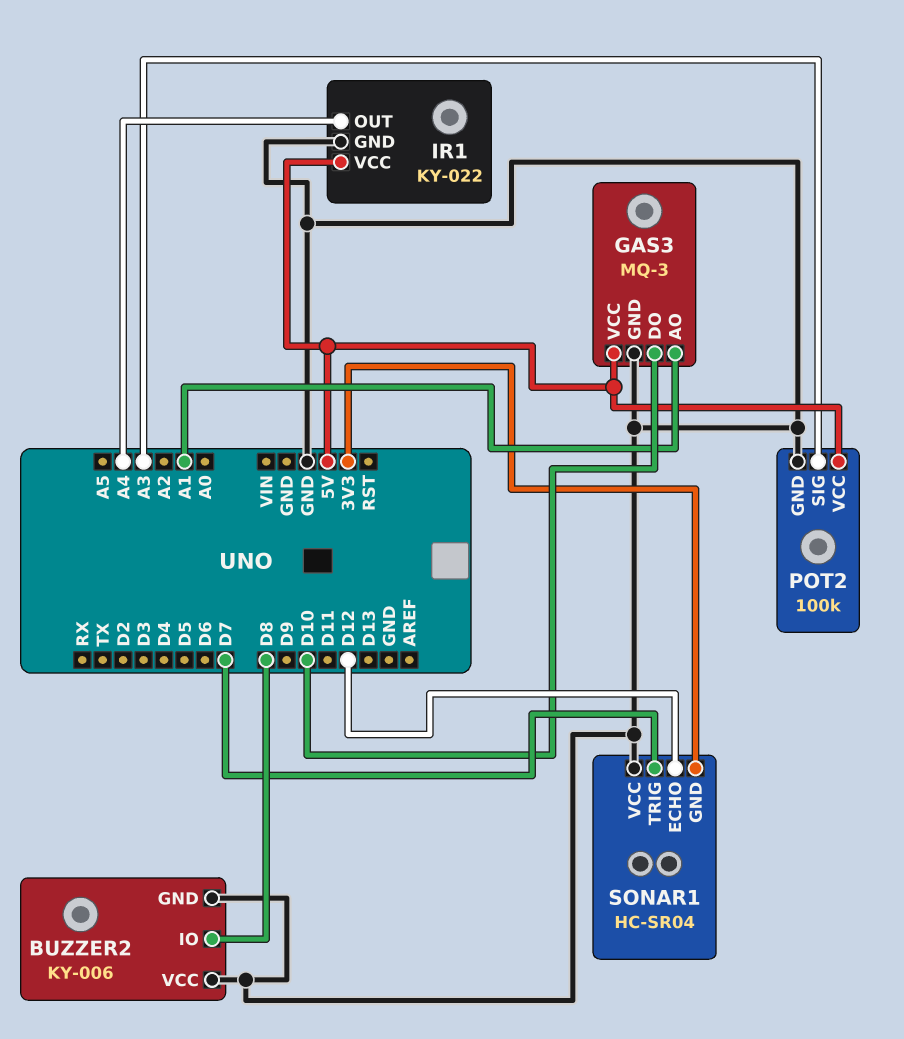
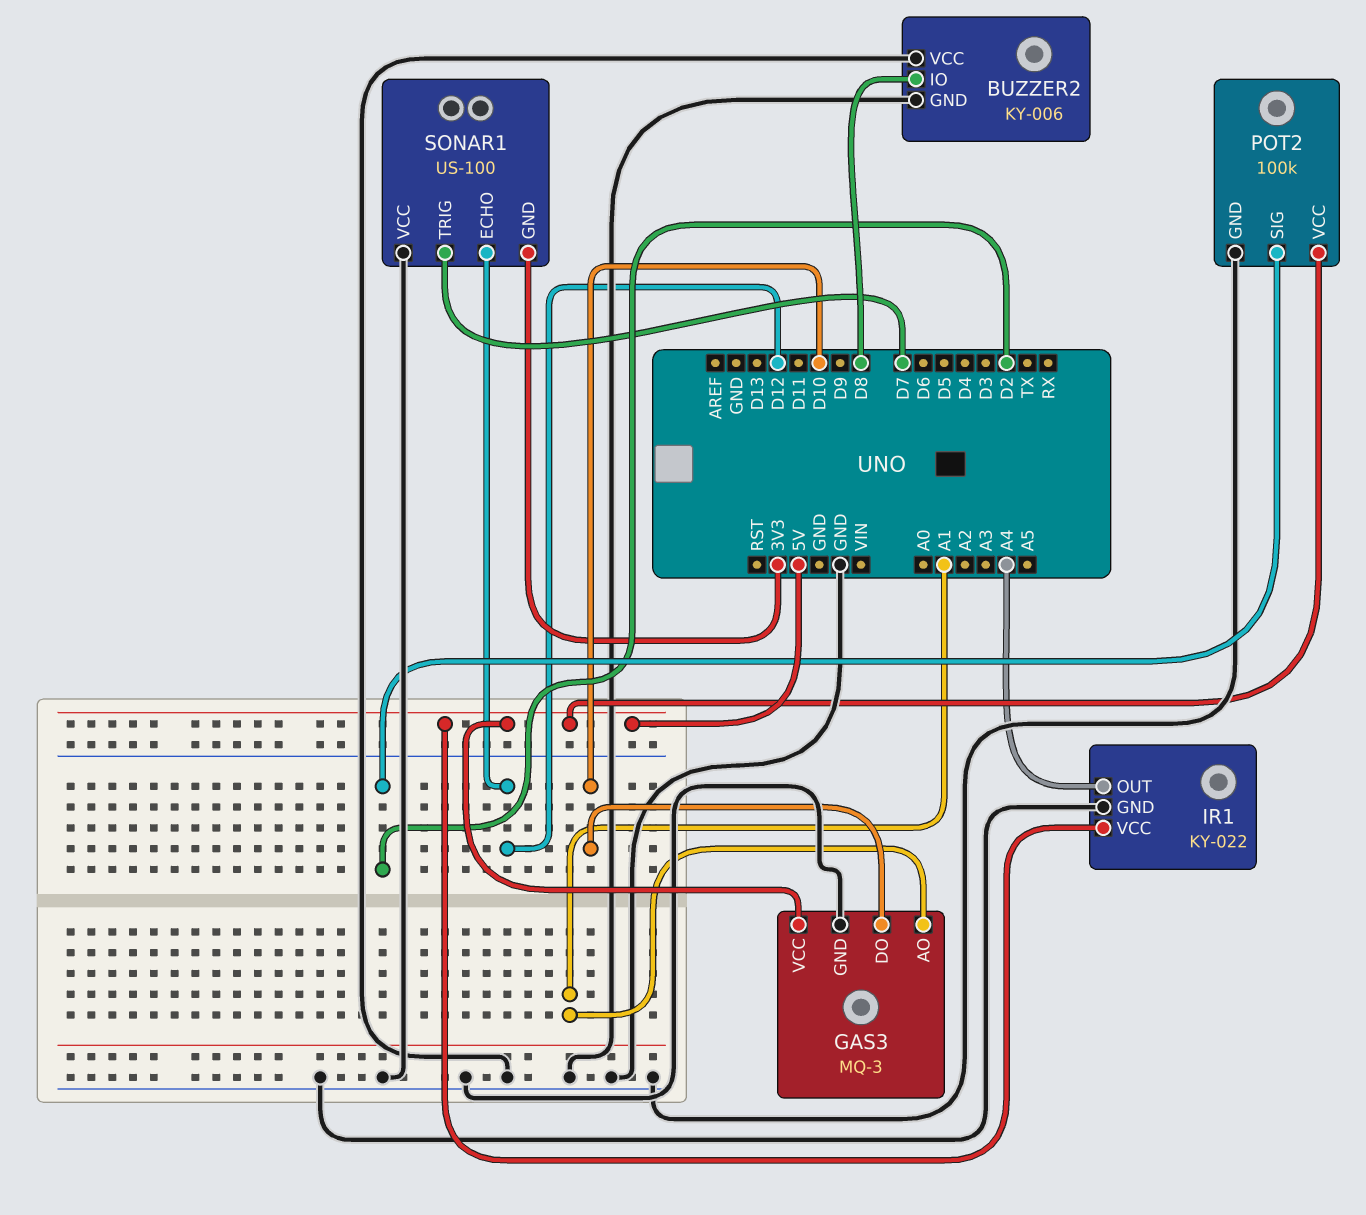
POT2 pin SIG: A3 -> D2
SONAR1: HC-SR04 -> US-100

